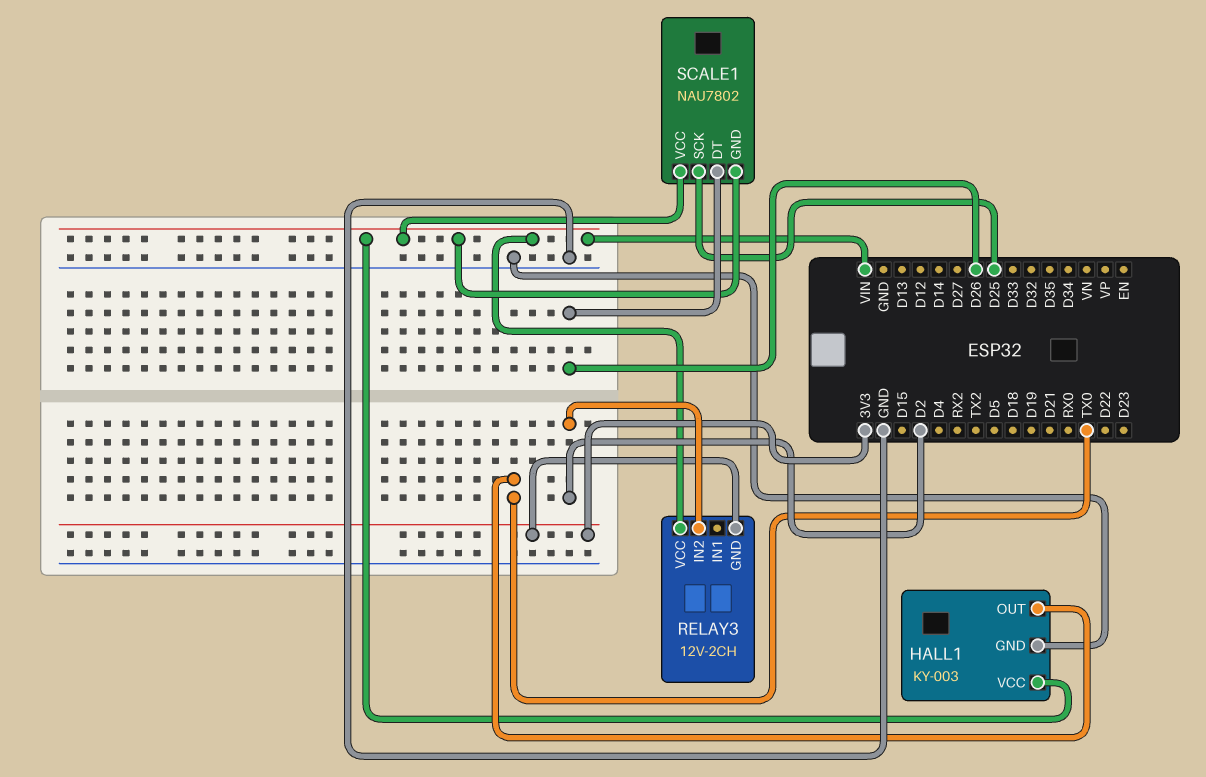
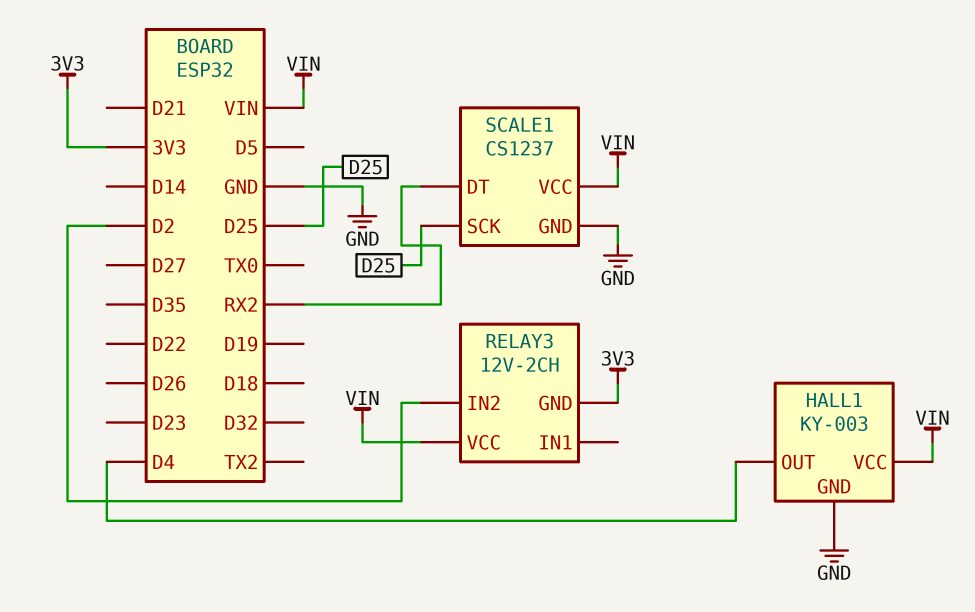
HALL1 pin OUT: TX0 -> D4
SCALE1: NAU7802 -> CS1237
SCALE1 pin DT: D26 -> RX2
SCALE1 pin GND: VIN -> GND

